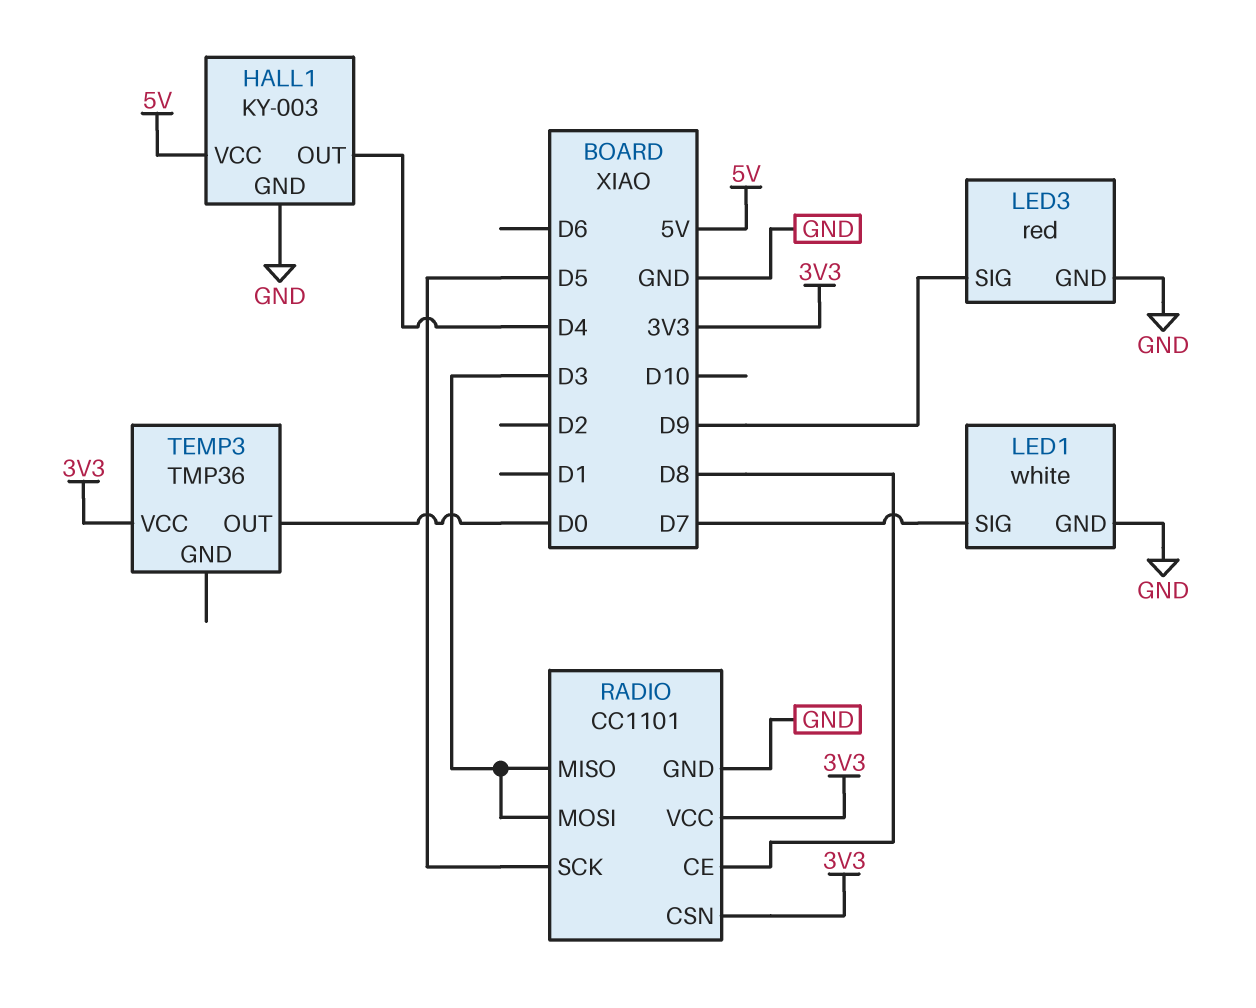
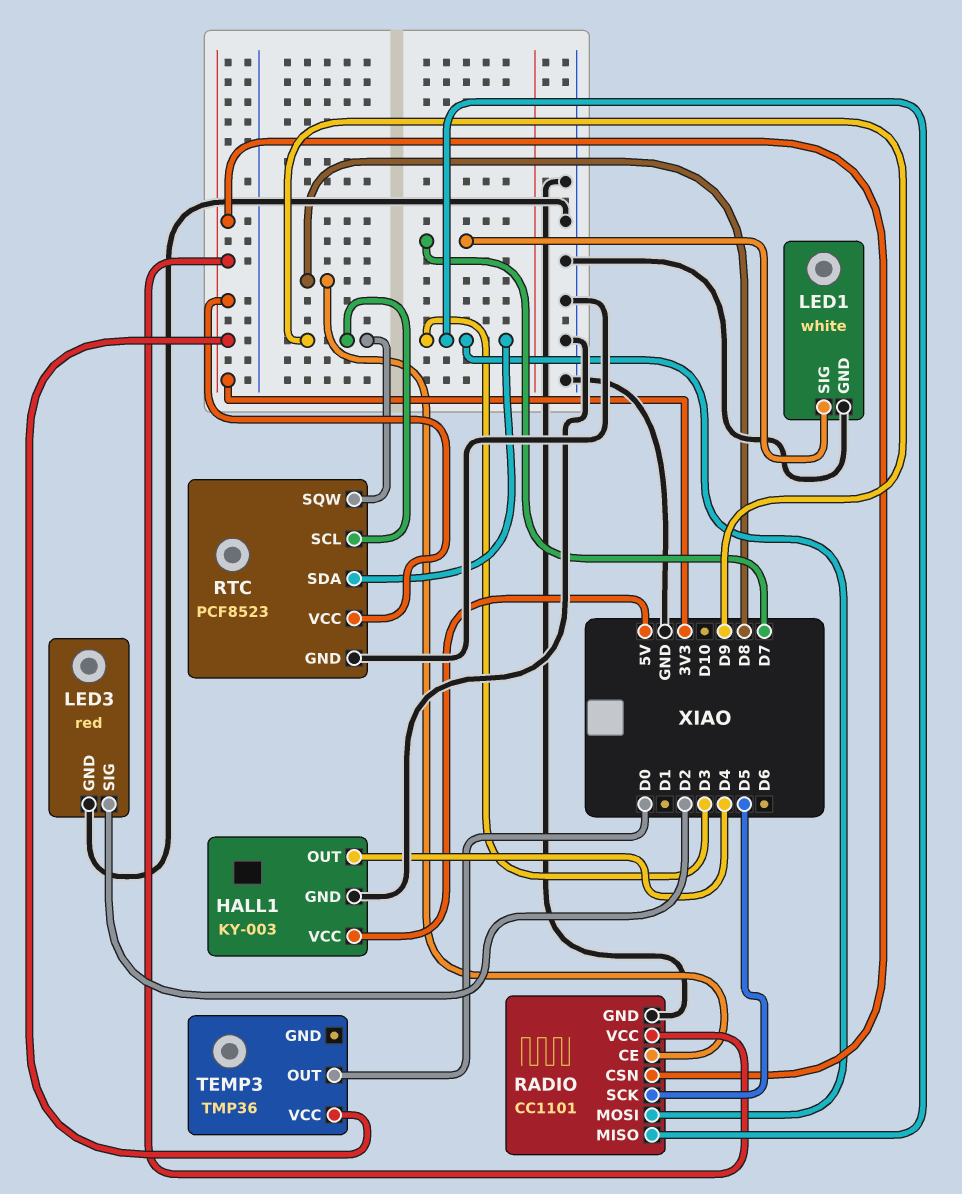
LED3 pin SIG: D9 -> D2
RTC: none -> PCF8523
RTC pin GND: none -> GND
RTC pin SCL: none -> D9
RTC pin SDA: none -> D3
RTC pin SQW: none -> D9
RTC pin VCC: none -> 3V3

